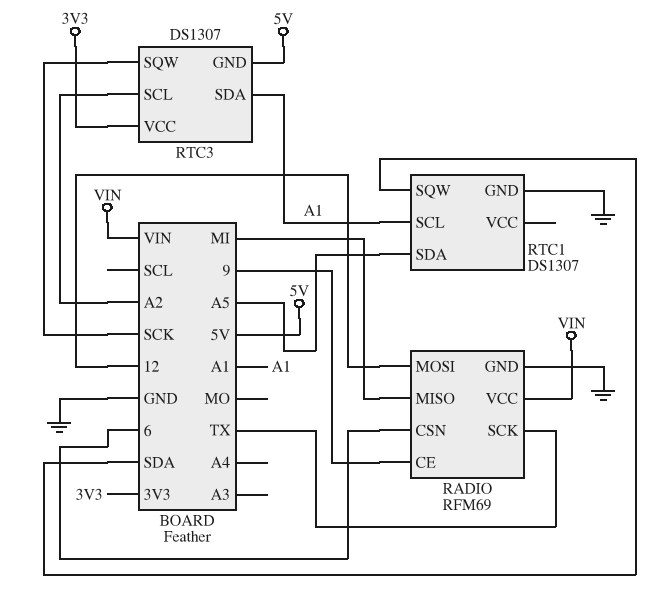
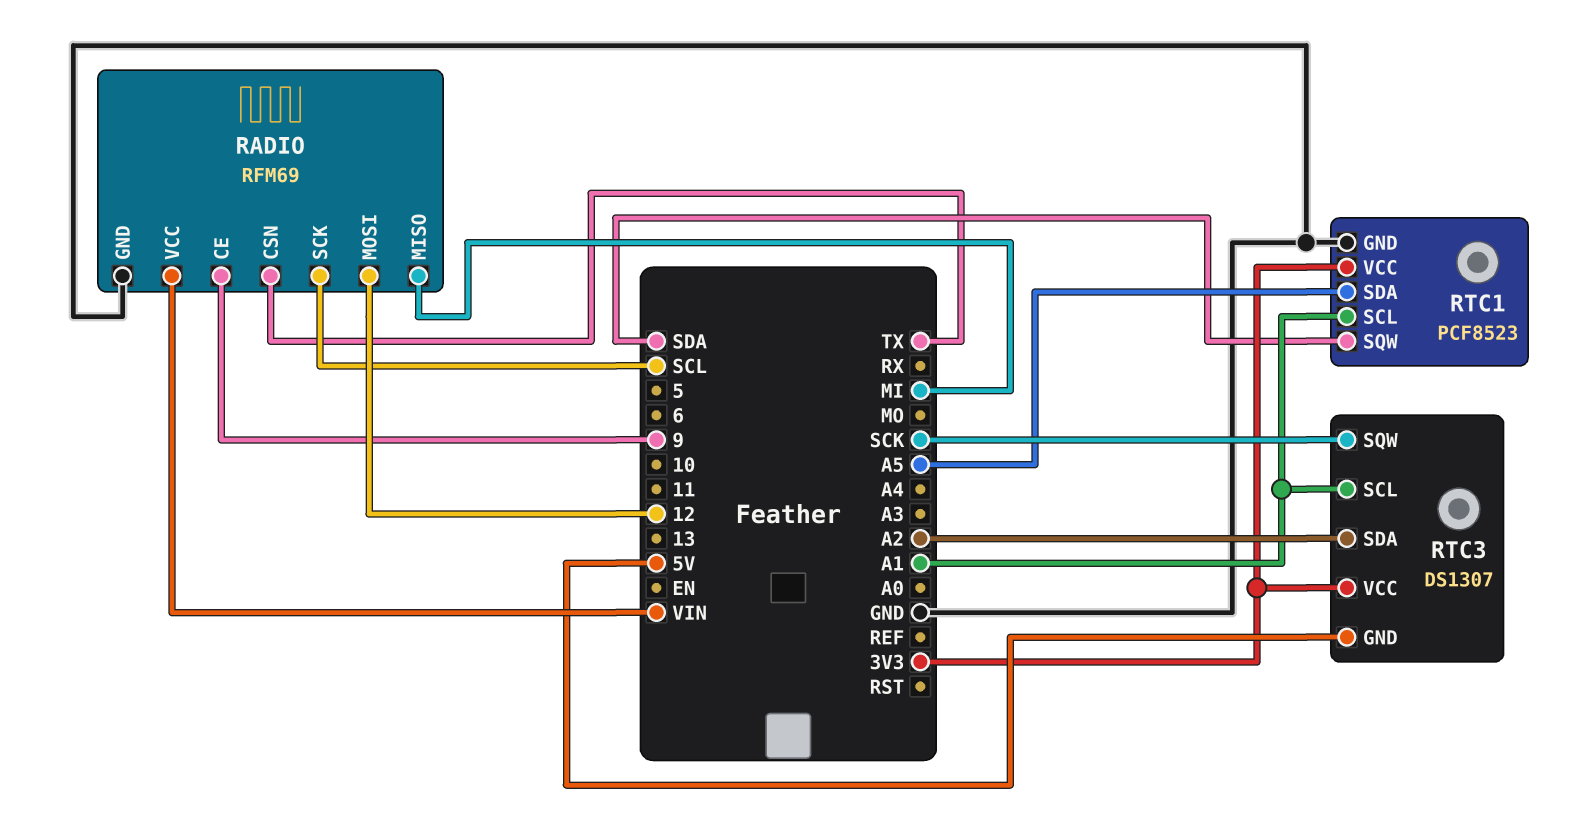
RADIO pin CSN: 6 -> TX
RADIO pin SCK: TX -> SCL
RTC1: DS1307 -> PCF8523
RTC1 pin VCC: none -> 3V3
RTC3 pin SCL: A2 -> A1
RTC3 pin SDA: A1 -> A2

